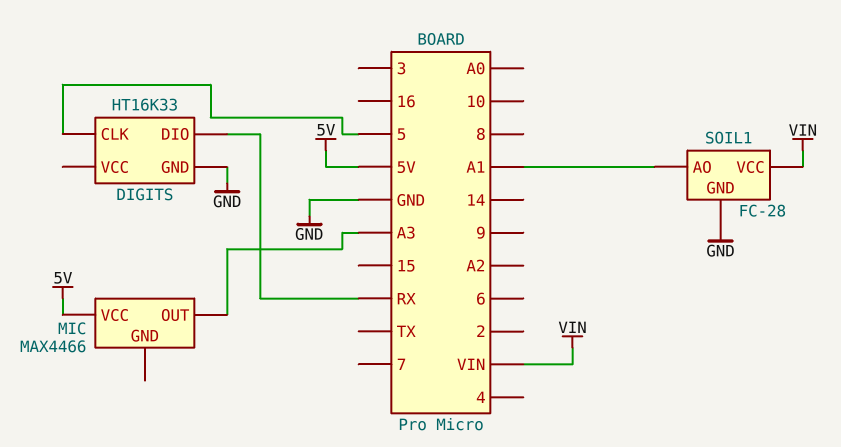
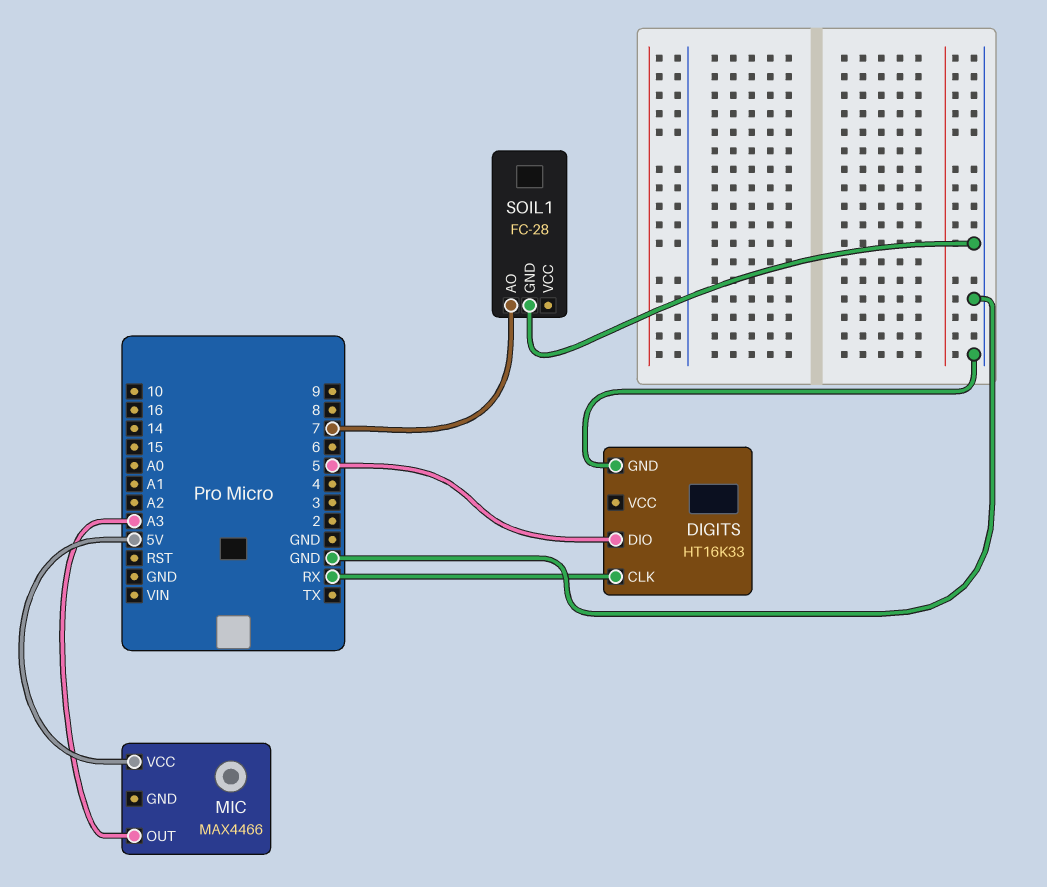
DIGITS pin CLK: 5 -> RX
DIGITS pin DIO: RX -> 5
SOIL1 pin AO: A1 -> 7
SOIL1 pin VCC: VIN -> none

